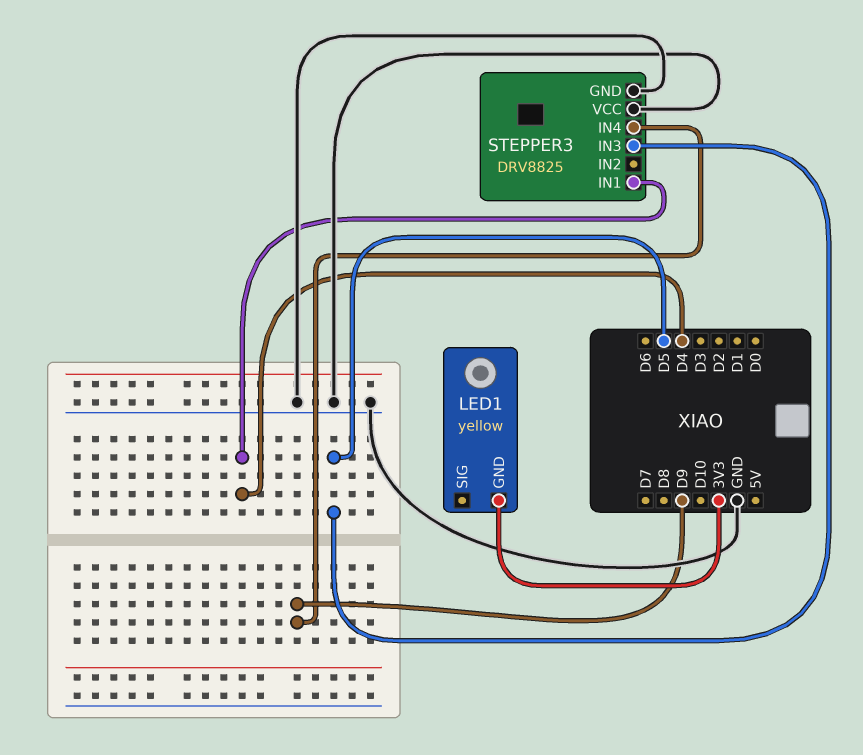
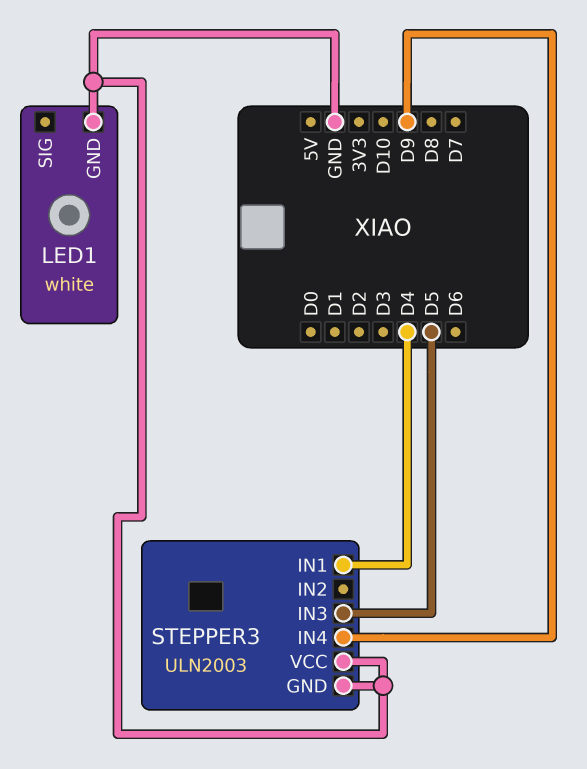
LED1: yellow -> white
LED1 pin GND: 3V3 -> GND
STEPPER3: DRV8825 -> ULN2003

